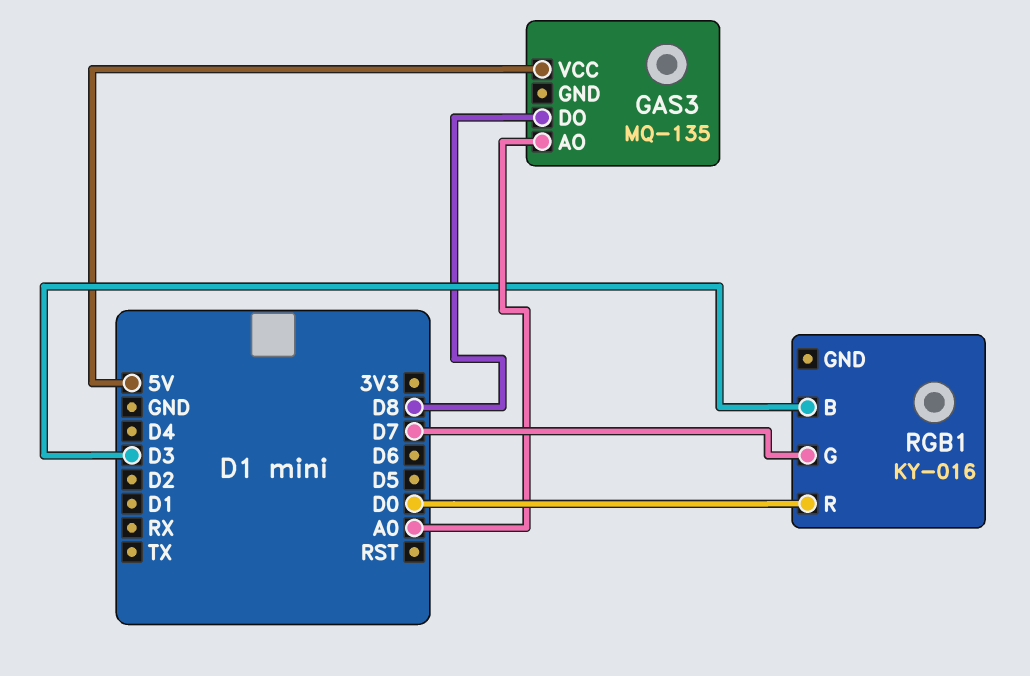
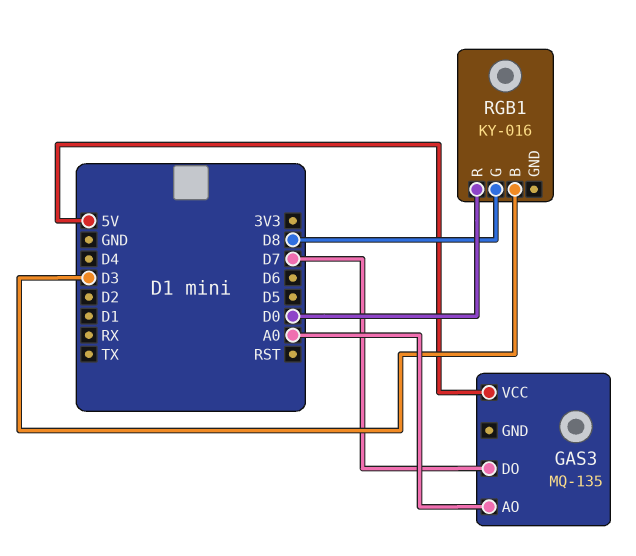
GAS3 pin DO: D8 -> D7
RGB1 pin G: D7 -> D8

